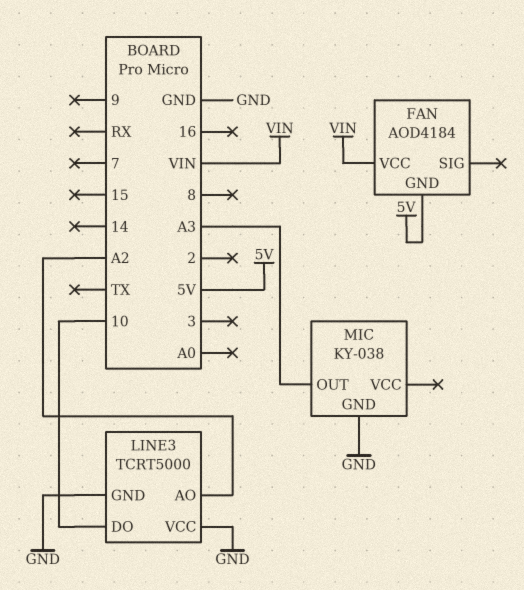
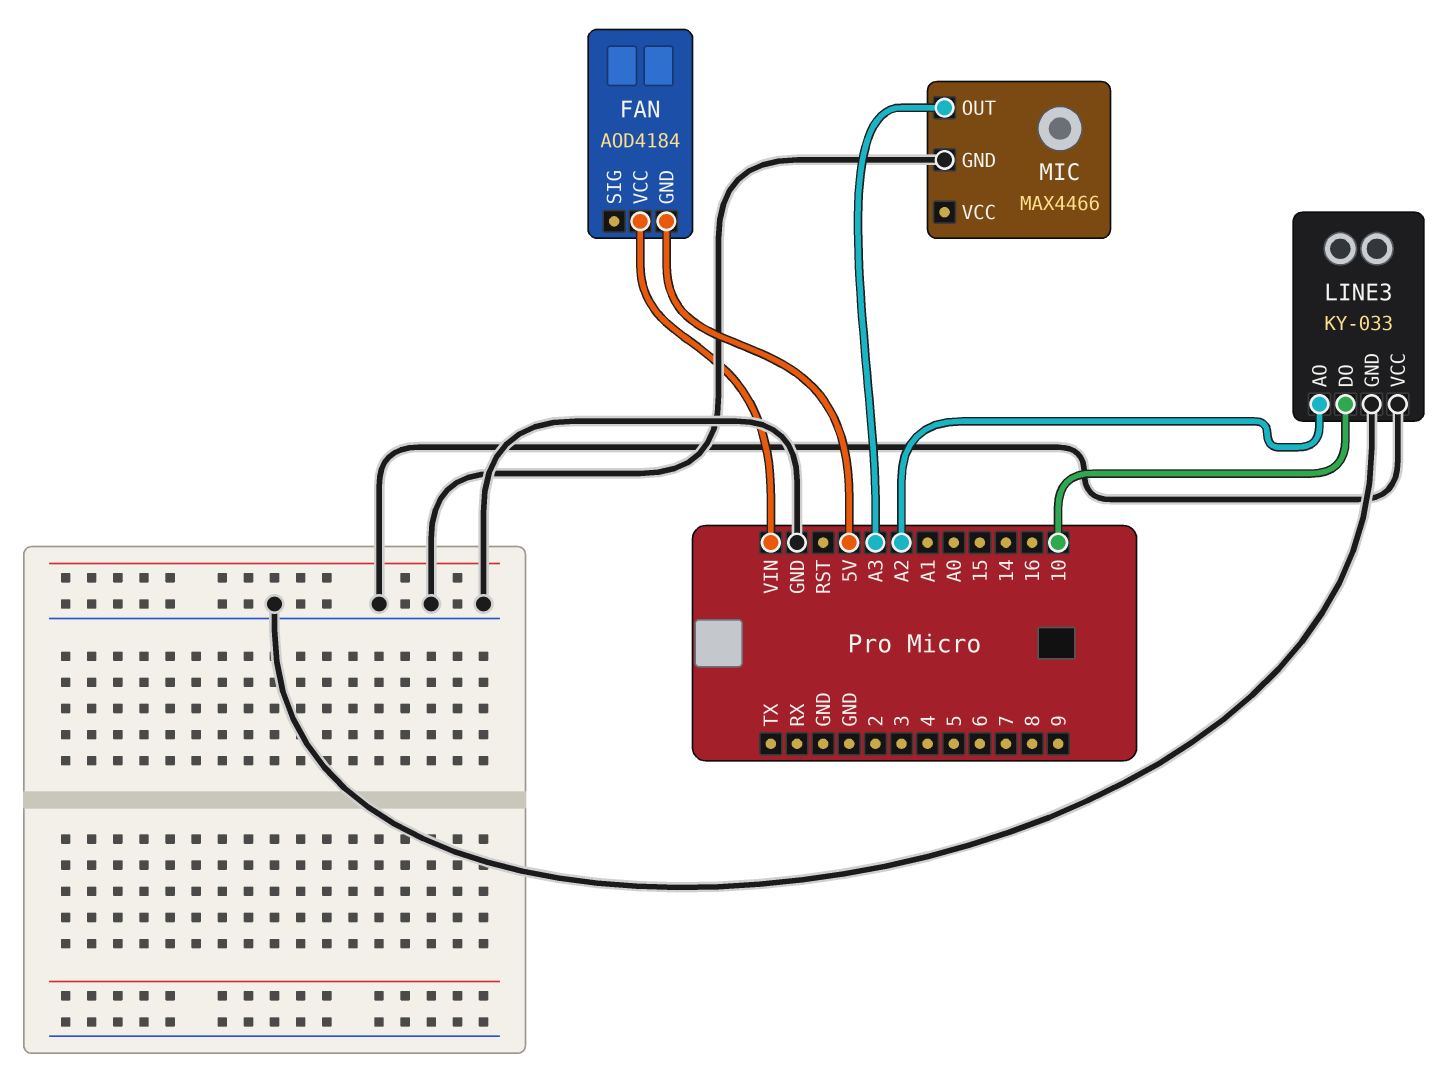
LINE3: TCRT5000 -> KY-033
MIC: KY-038 -> MAX4466

